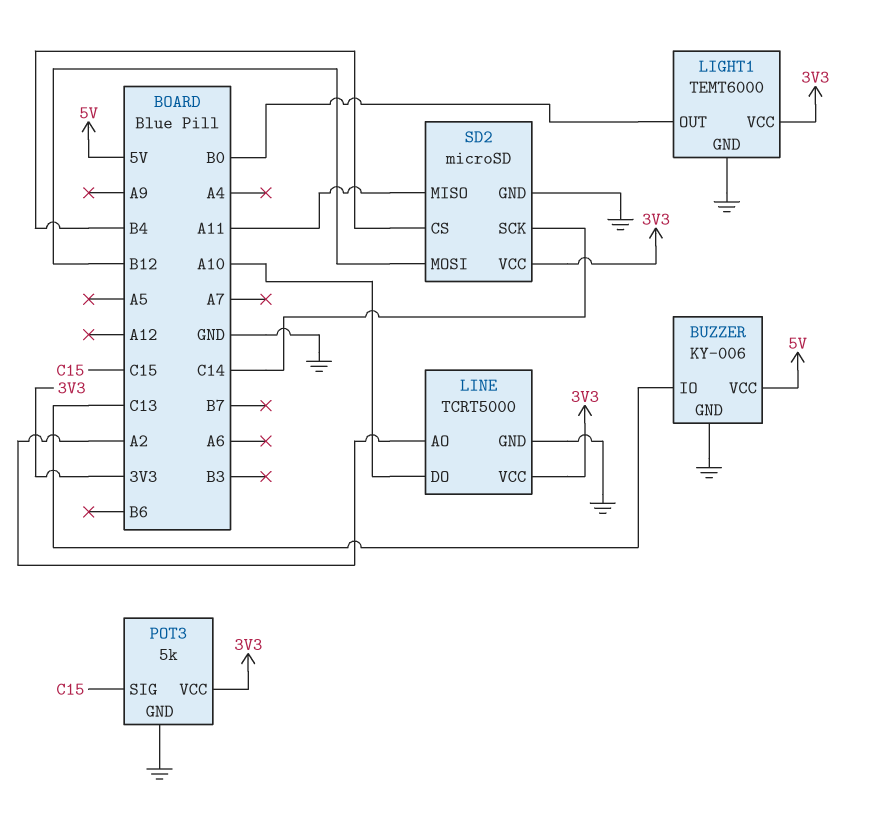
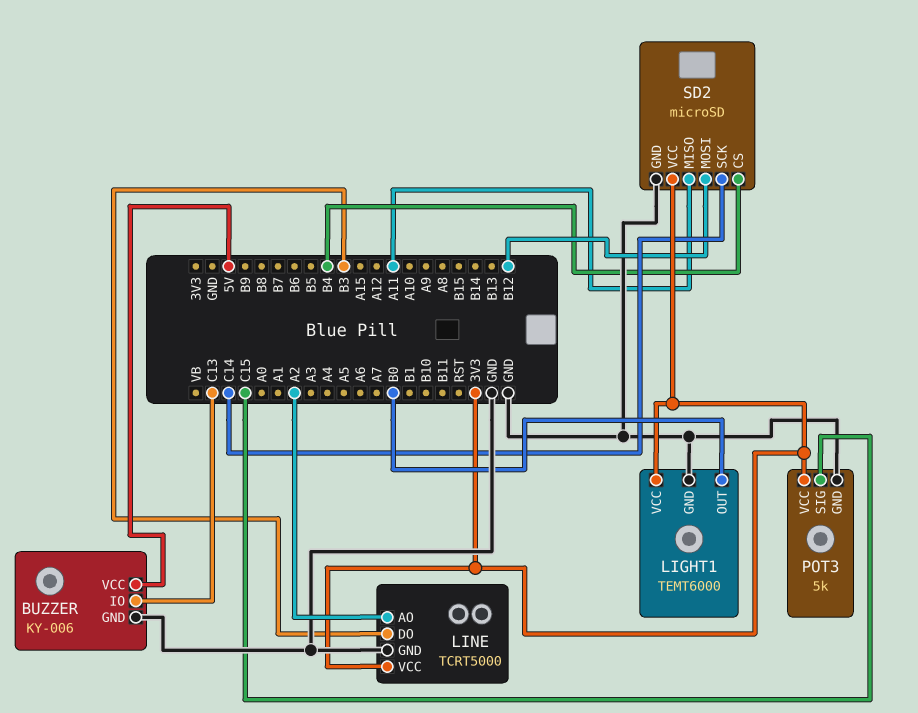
LINE pin DO: A10 -> B3

